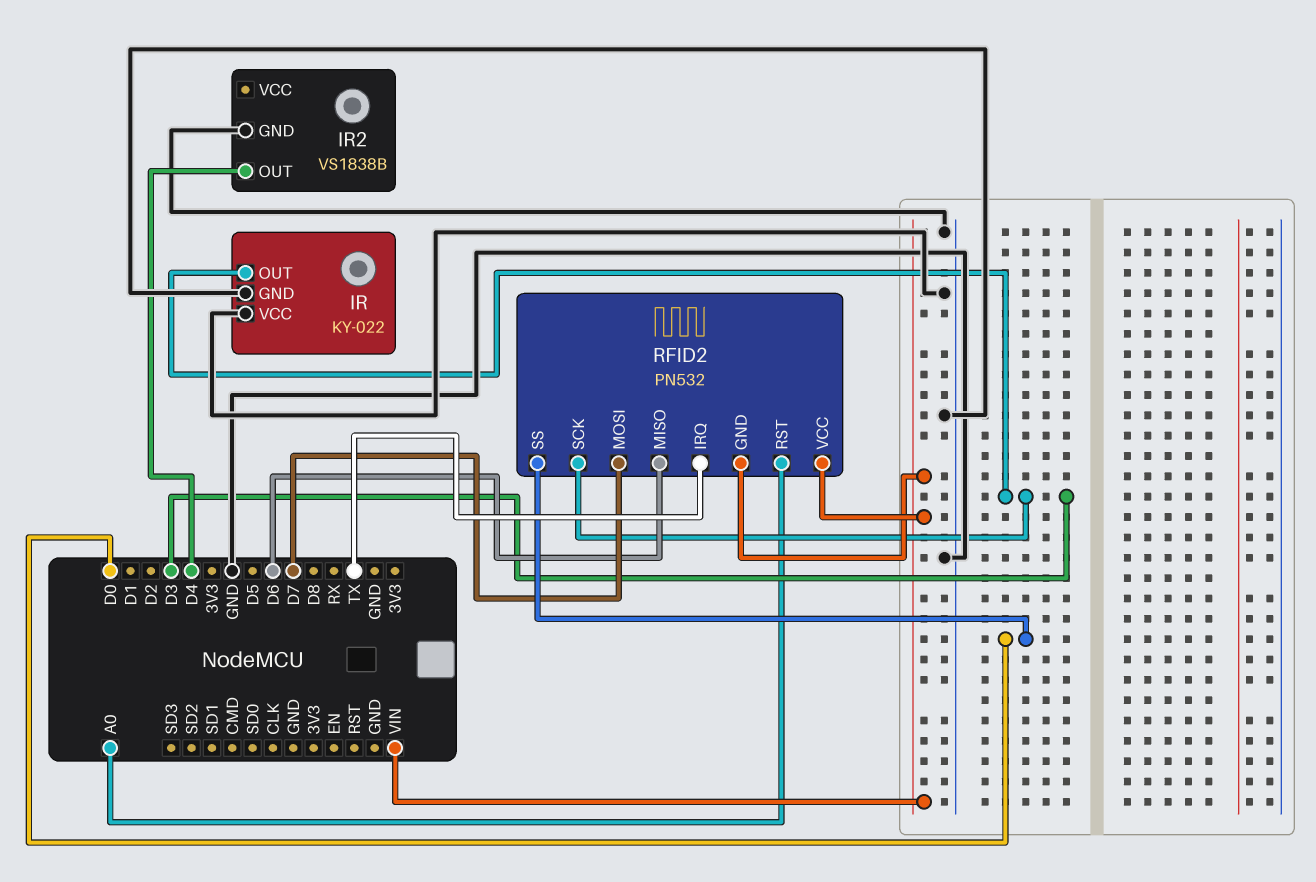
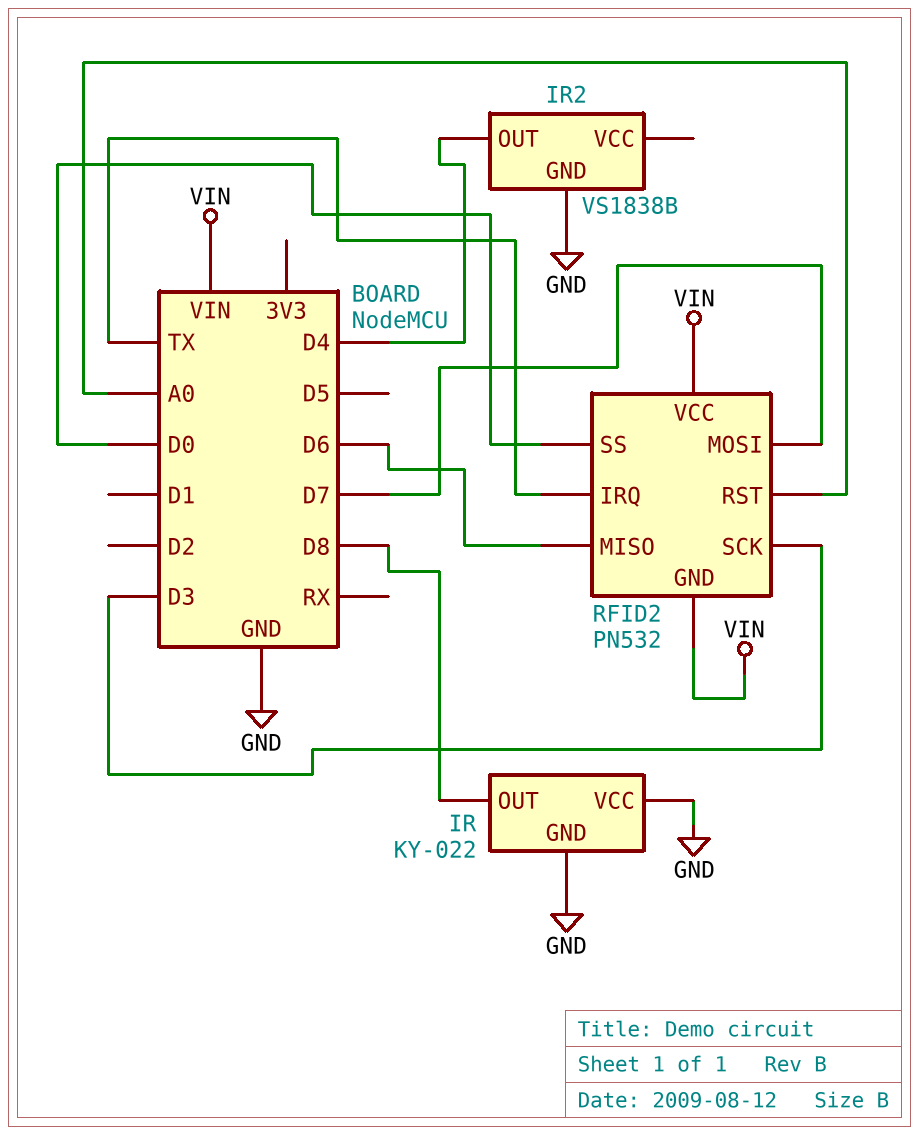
IR pin OUT: D3 -> D8

